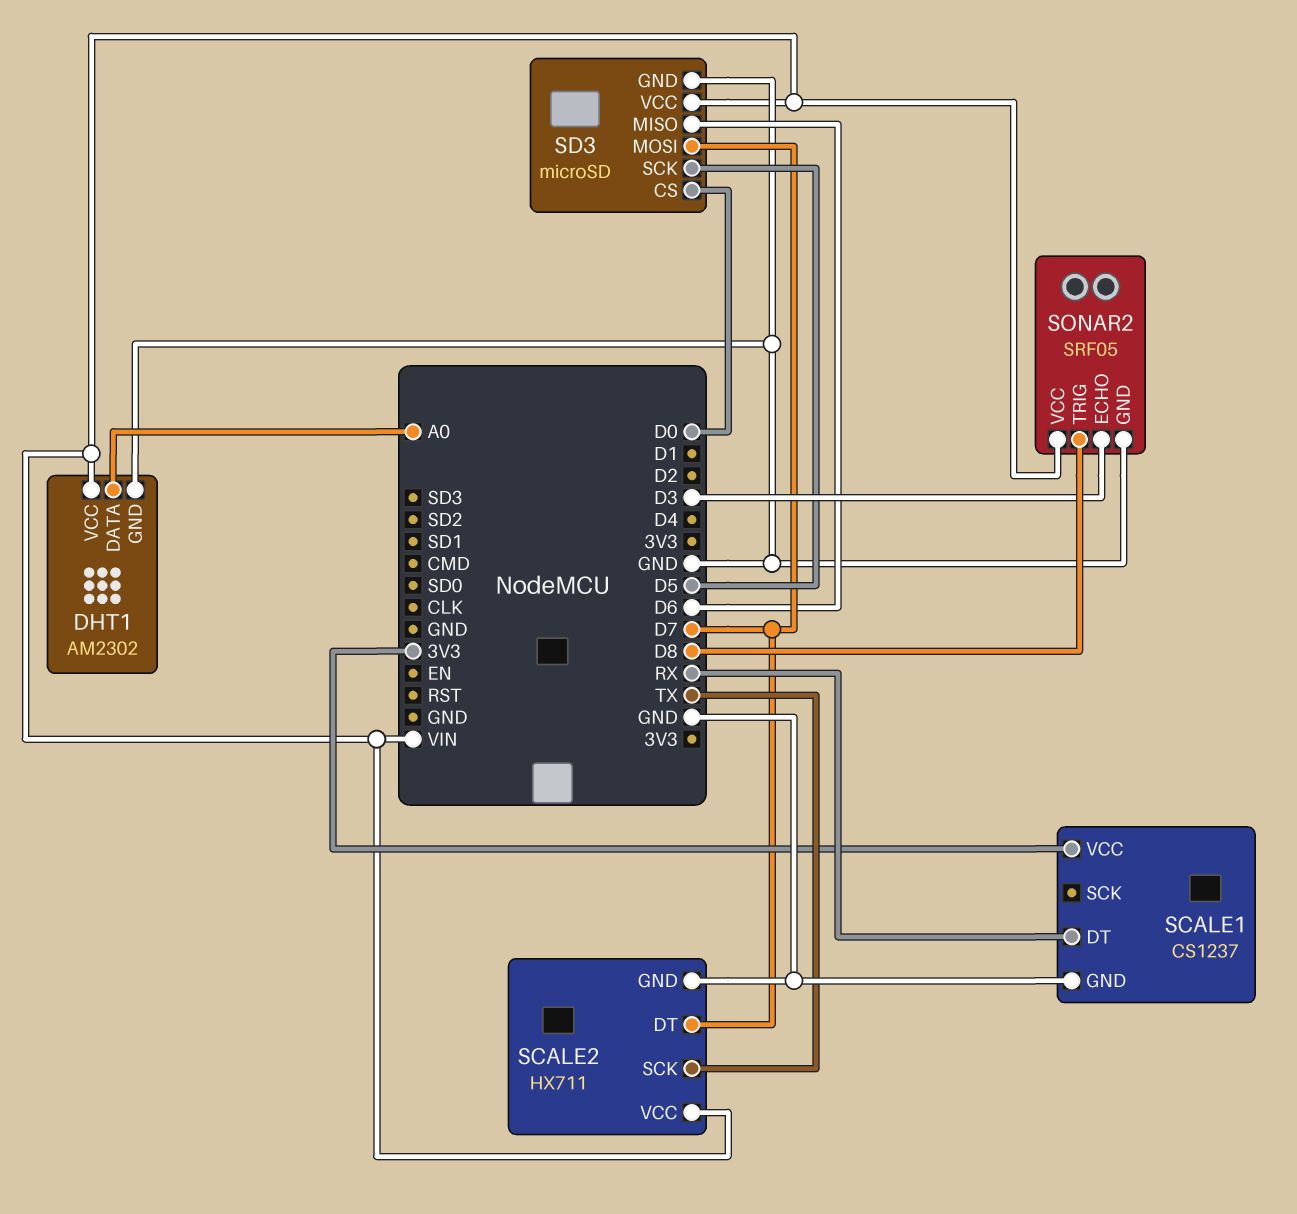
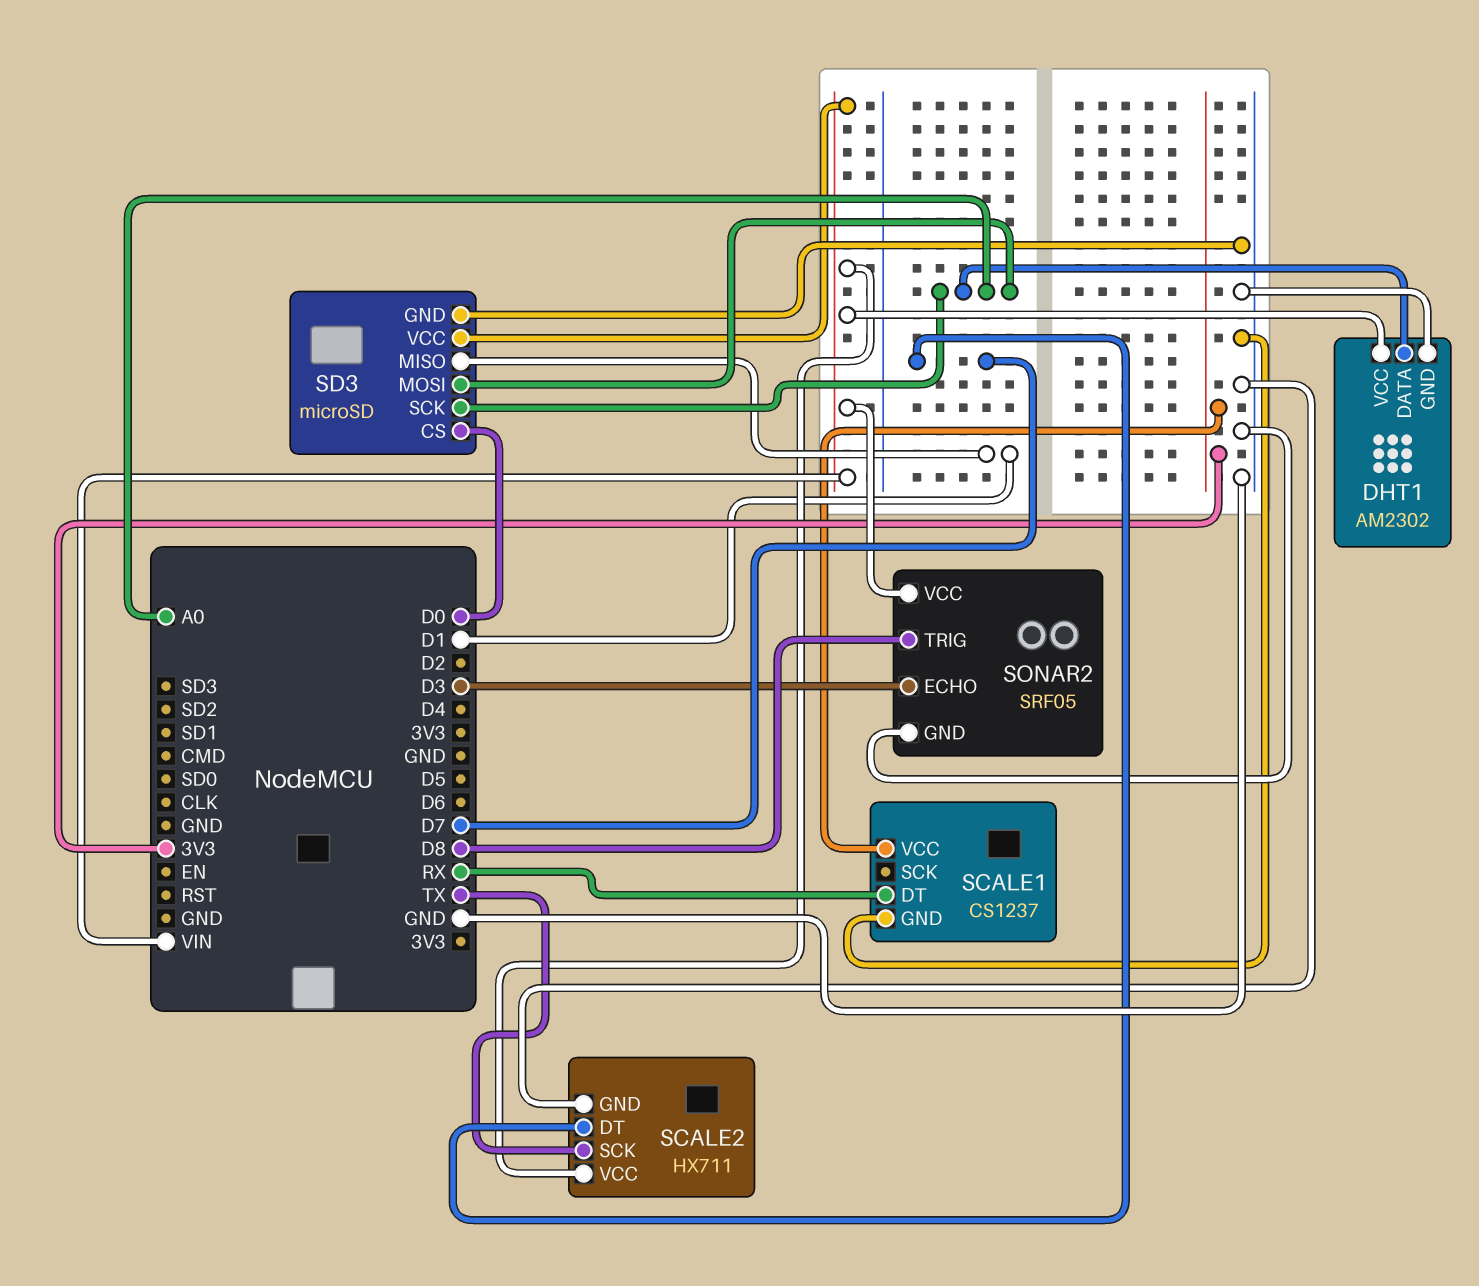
SD3 pin MISO: D6 -> D1
SD3 pin MOSI: D7 -> A0
SD3 pin SCK: D5 -> A0

